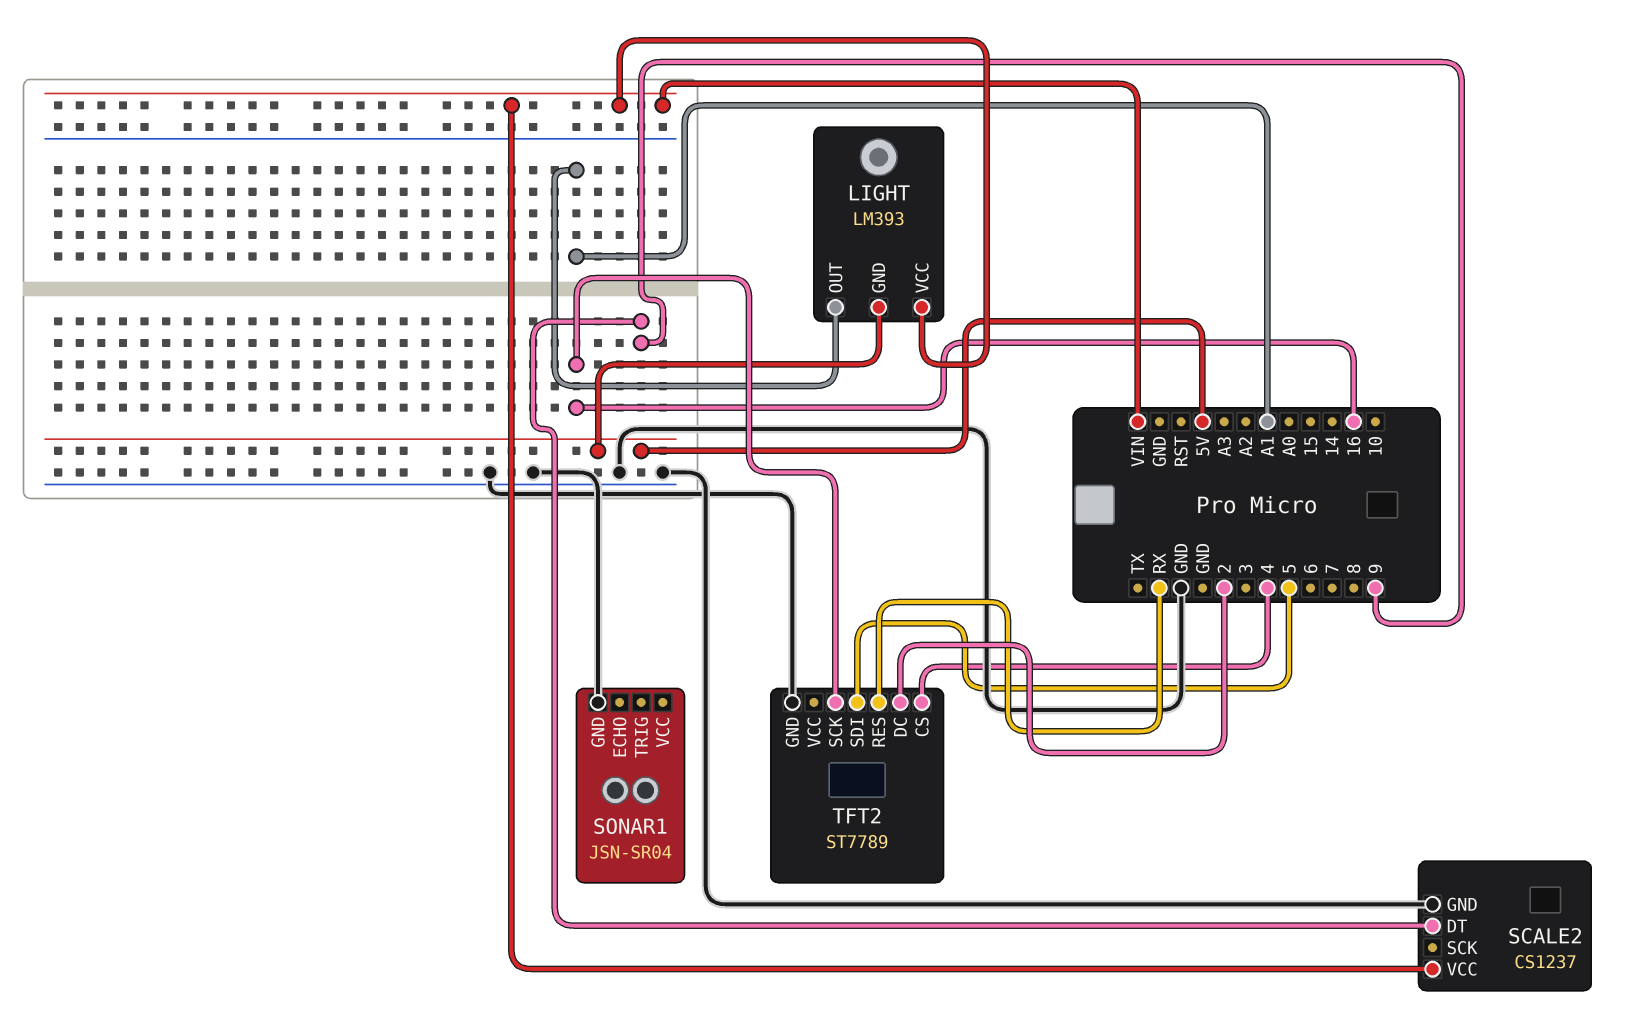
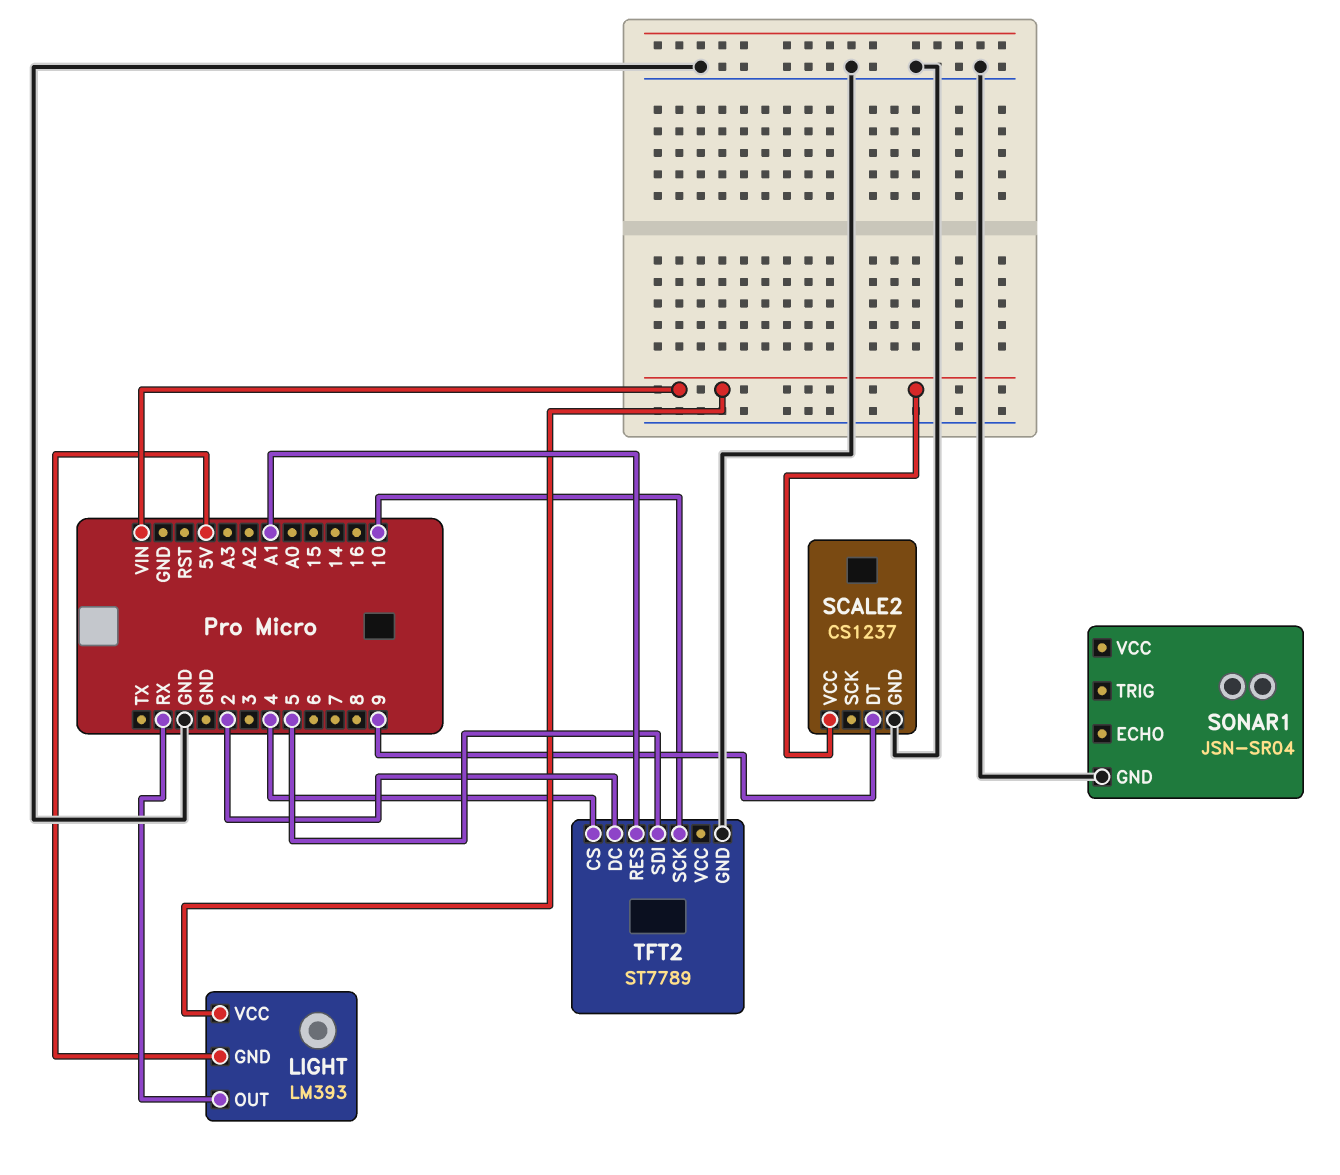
LIGHT pin OUT: A1 -> RX
TFT2 pin RES: RX -> A1
TFT2 pin SCK: 16 -> 10

